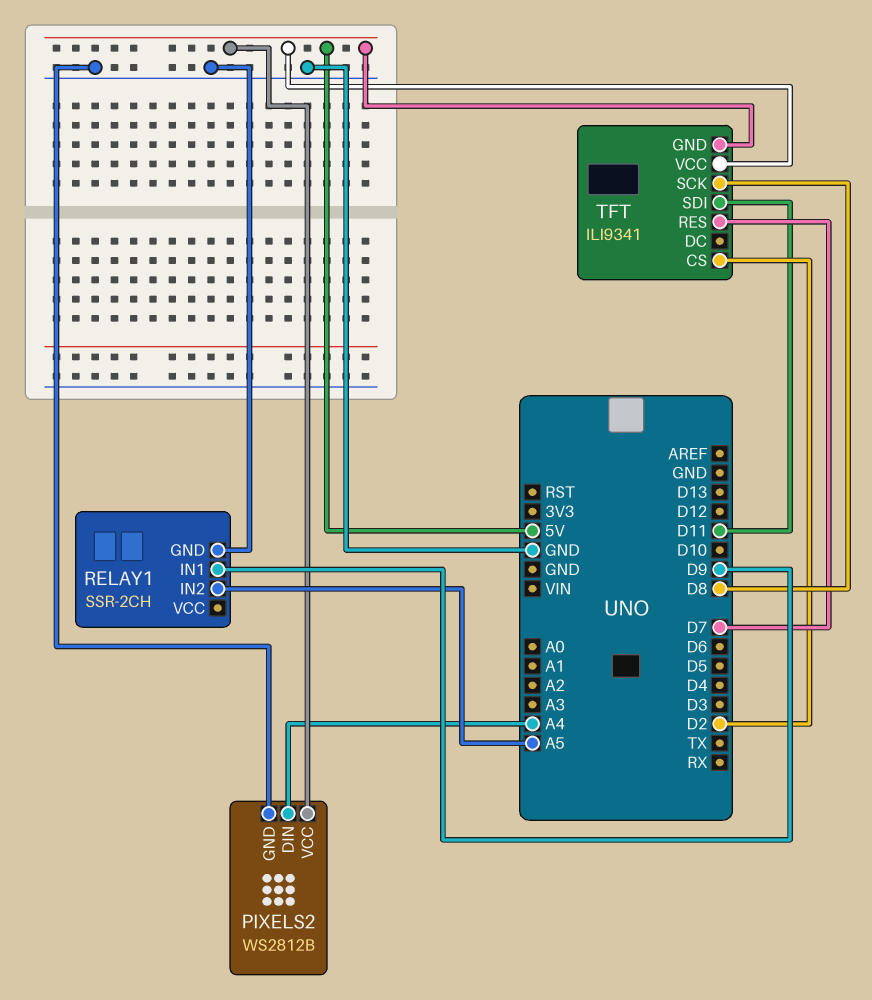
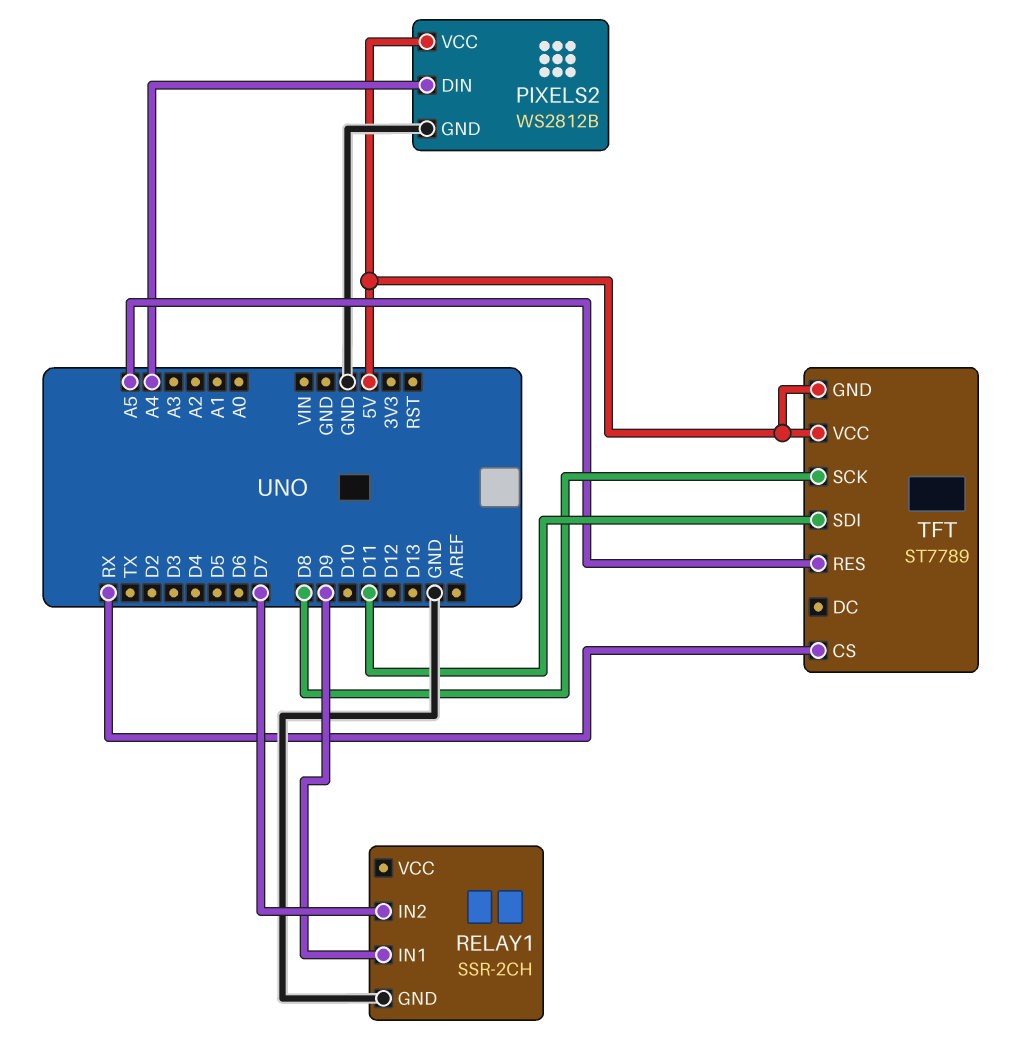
RELAY1 pin IN2: A5 -> D7
TFT: ILI9341 -> ST7789
TFT pin CS: D2 -> RX
TFT pin RES: D7 -> A5

